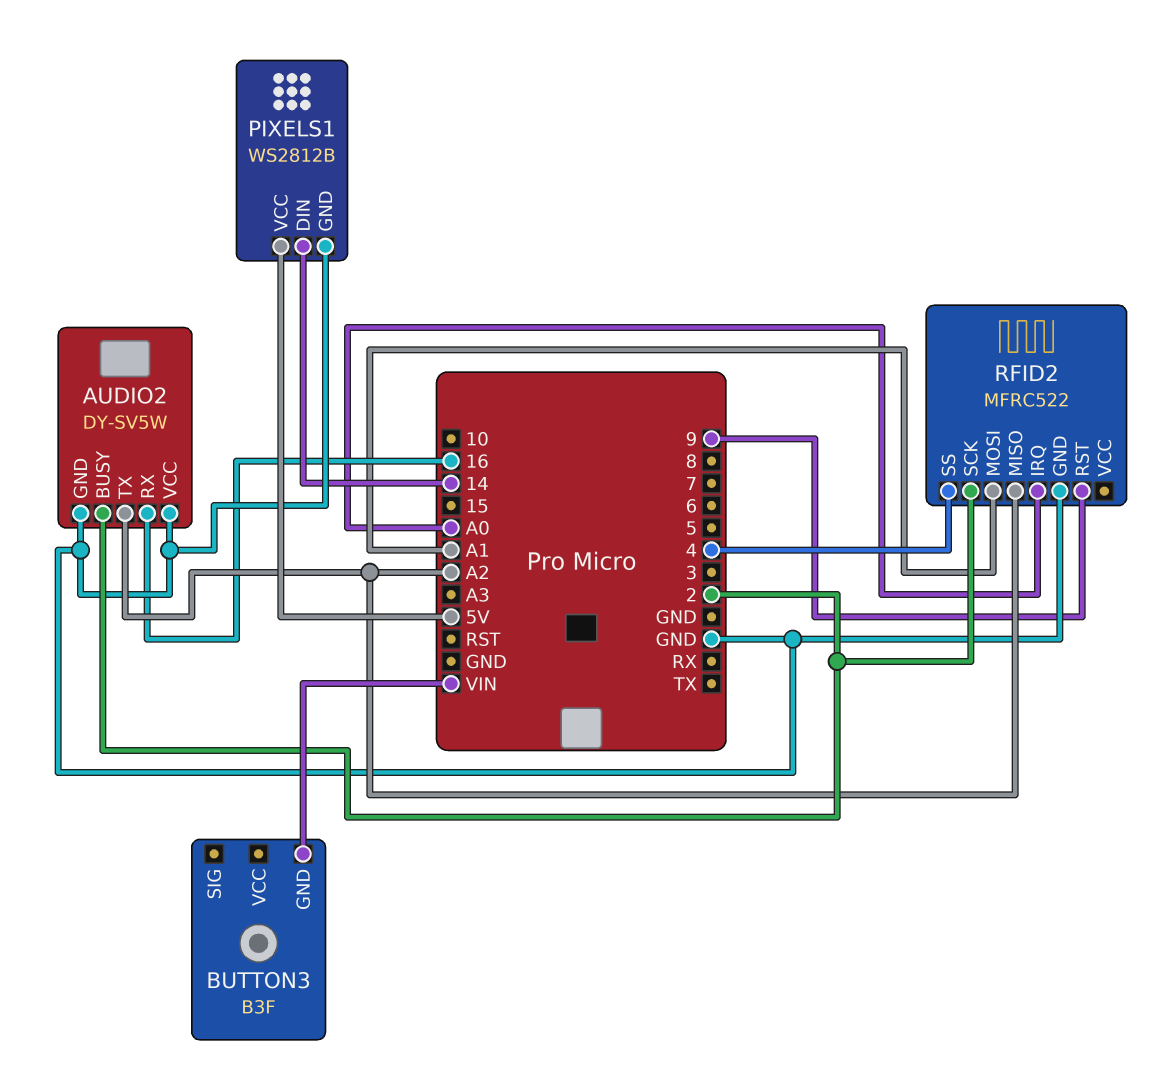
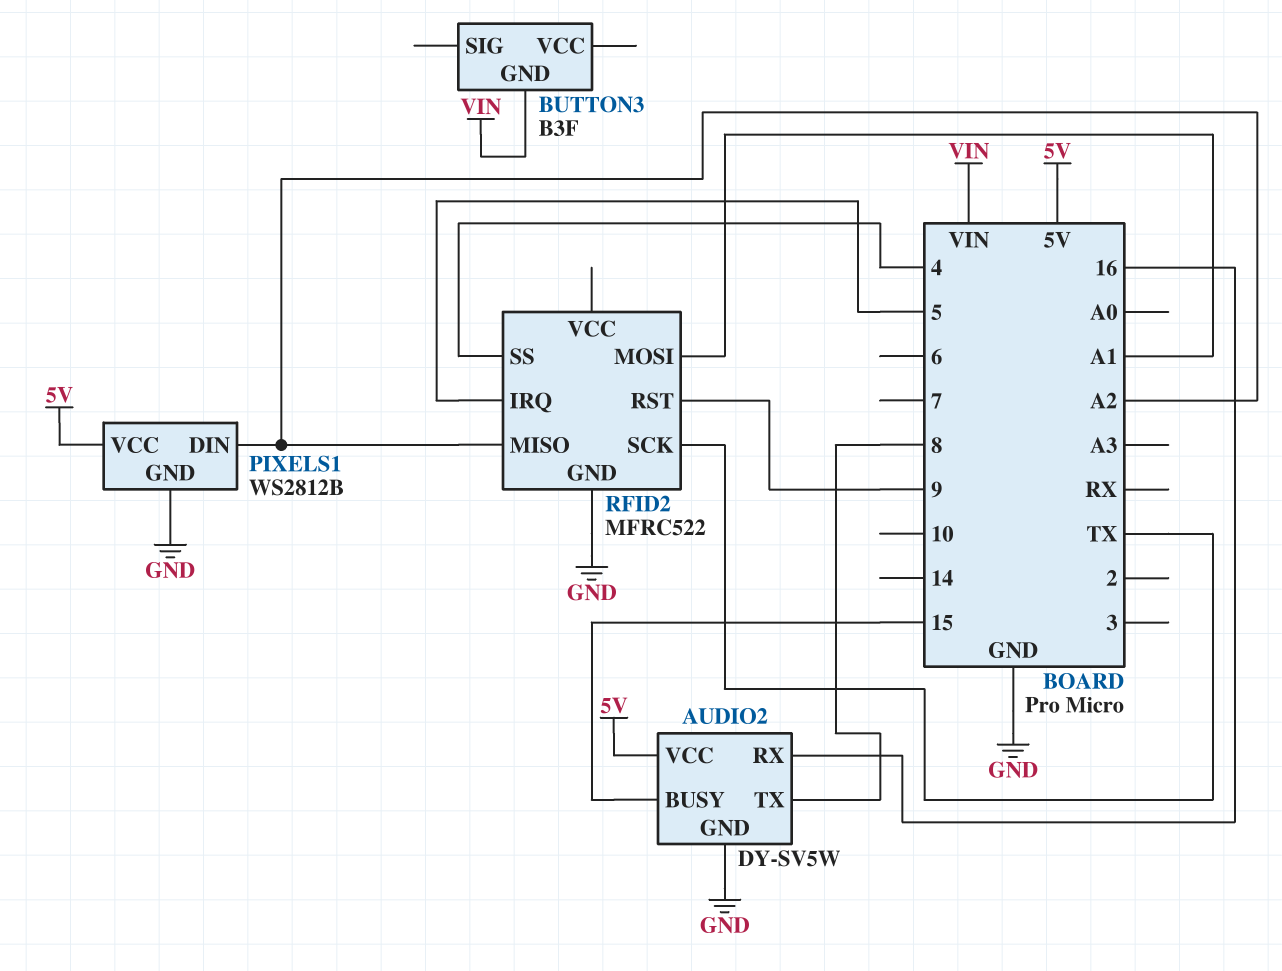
AUDIO2 pin BUSY: 2 -> 15
AUDIO2 pin TX: A2 -> 8
AUDIO2 pin VCC: GND -> 5V
PIXELS1 pin DIN: 14 -> A2
RFID2 pin IRQ: A0 -> 5
RFID2 pin SCK: 2 -> TX

